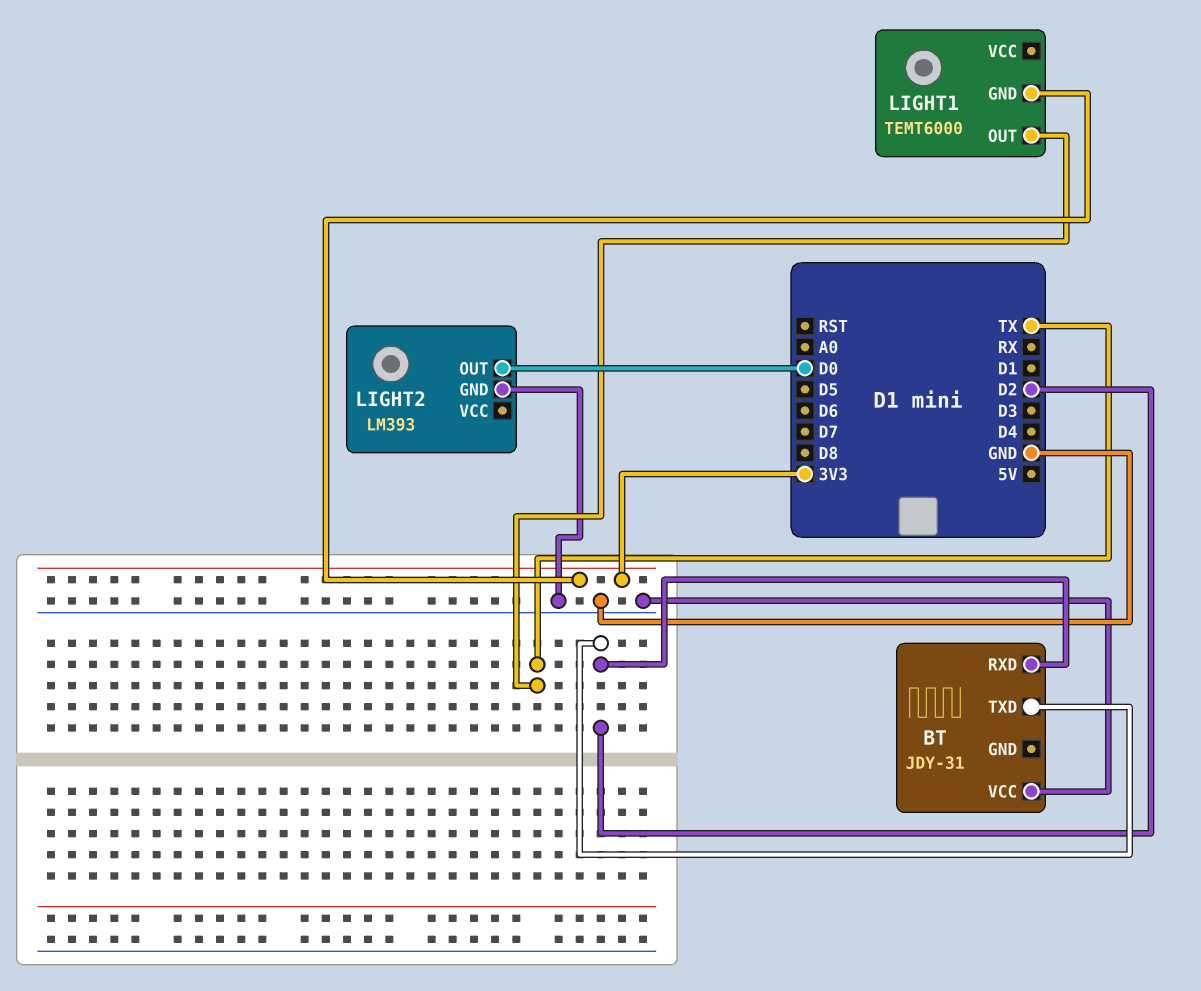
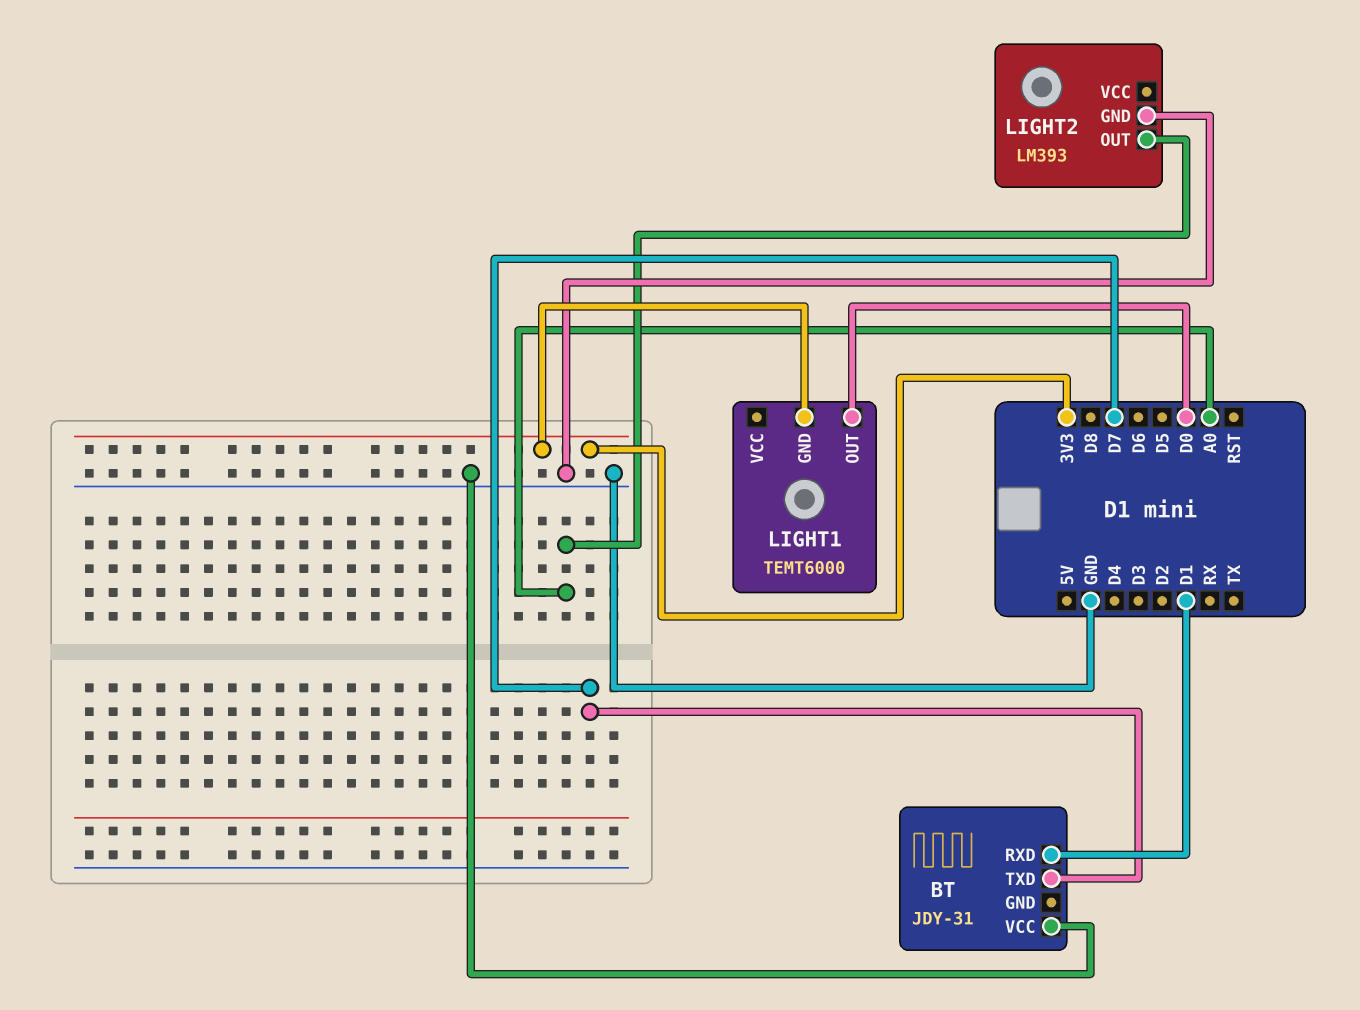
BT pin RXD: D2 -> D1
BT pin TXD: D2 -> D7
LIGHT1 pin OUT: TX -> D0
LIGHT2 pin OUT: D0 -> A0

